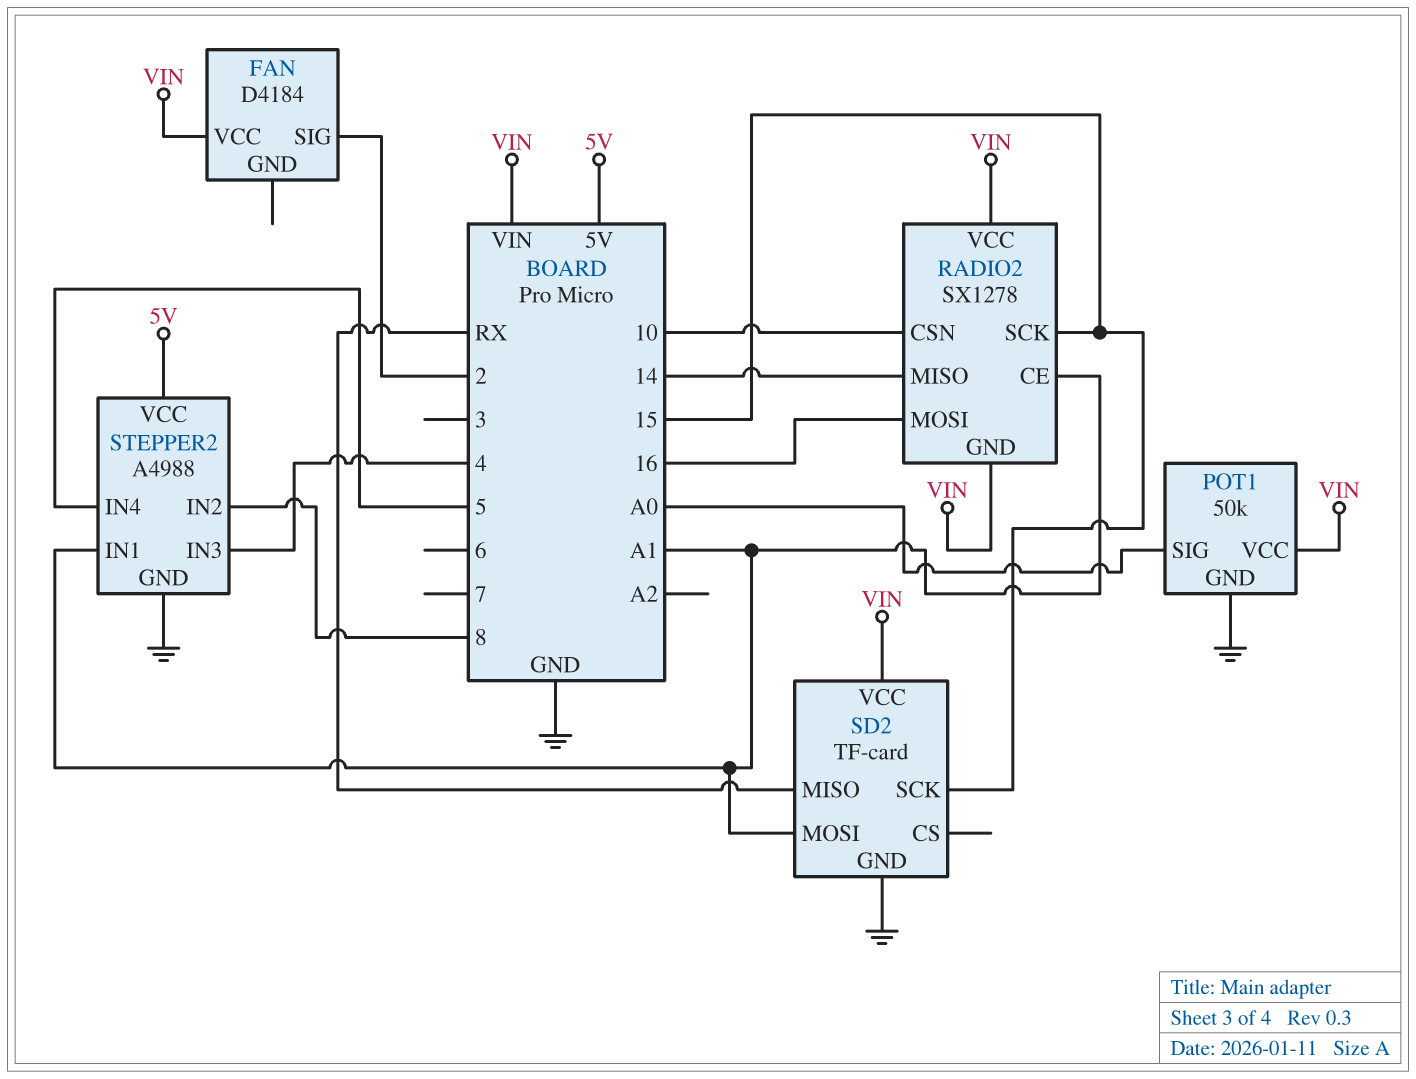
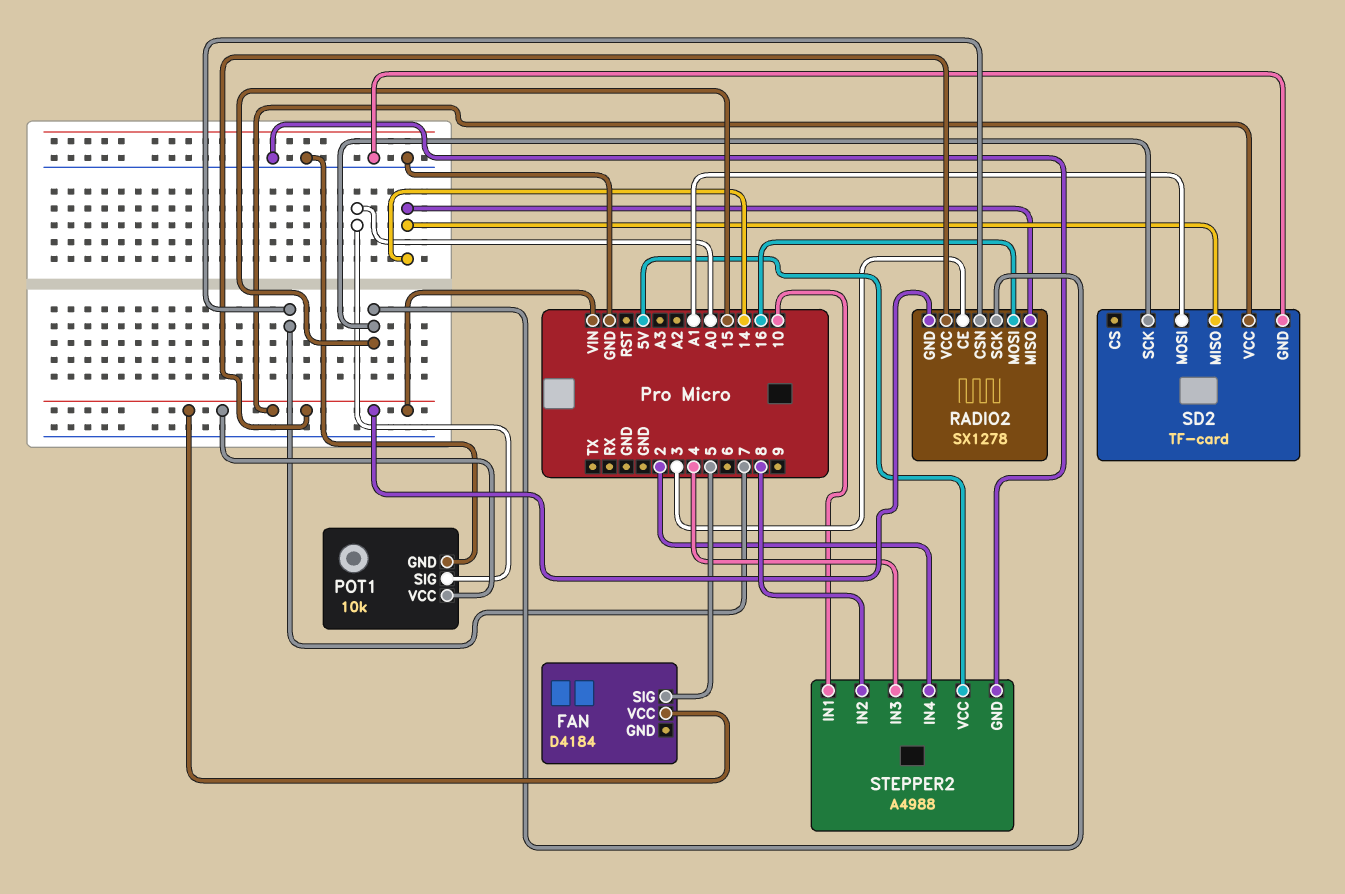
FAN pin SIG: 2 -> 5
POT1: 50k -> 10k
RADIO2 pin CE: A1 -> 3
RADIO2 pin CSN: 10 -> 7
SD2 pin MISO: RX -> 14
STEPPER2 pin IN1: A1 -> 10
STEPPER2 pin IN4: 5 -> 2

